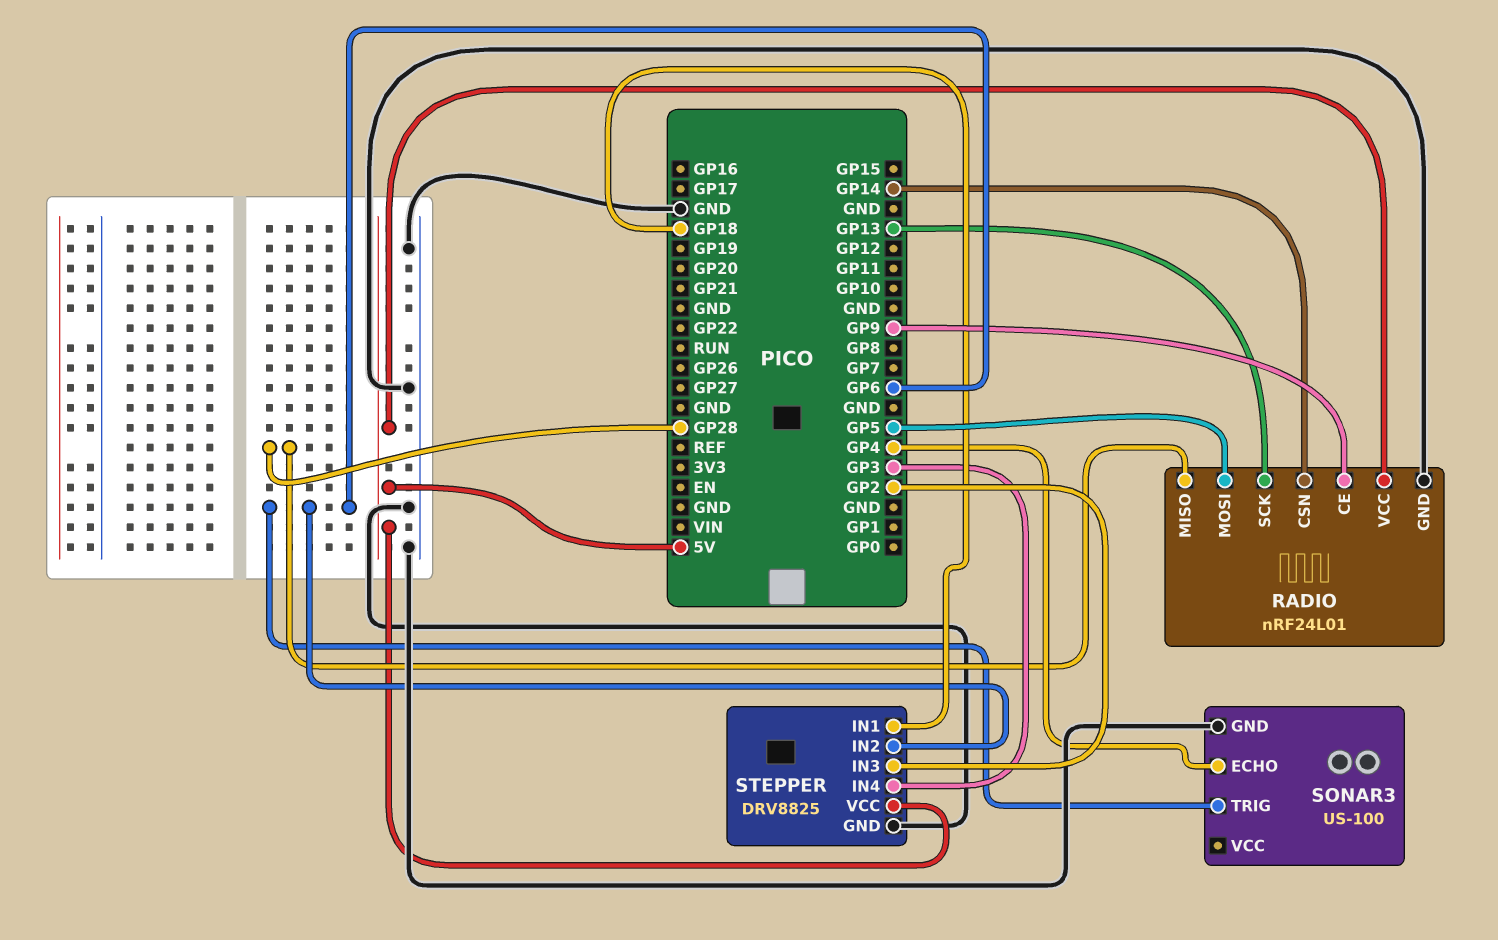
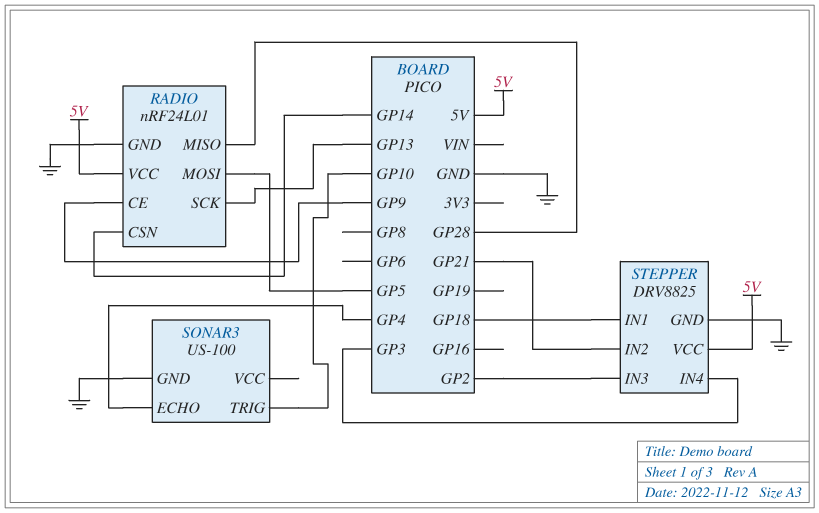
SONAR3 pin TRIG: GP6 -> GP10
STEPPER pin IN2: GP6 -> GP21

